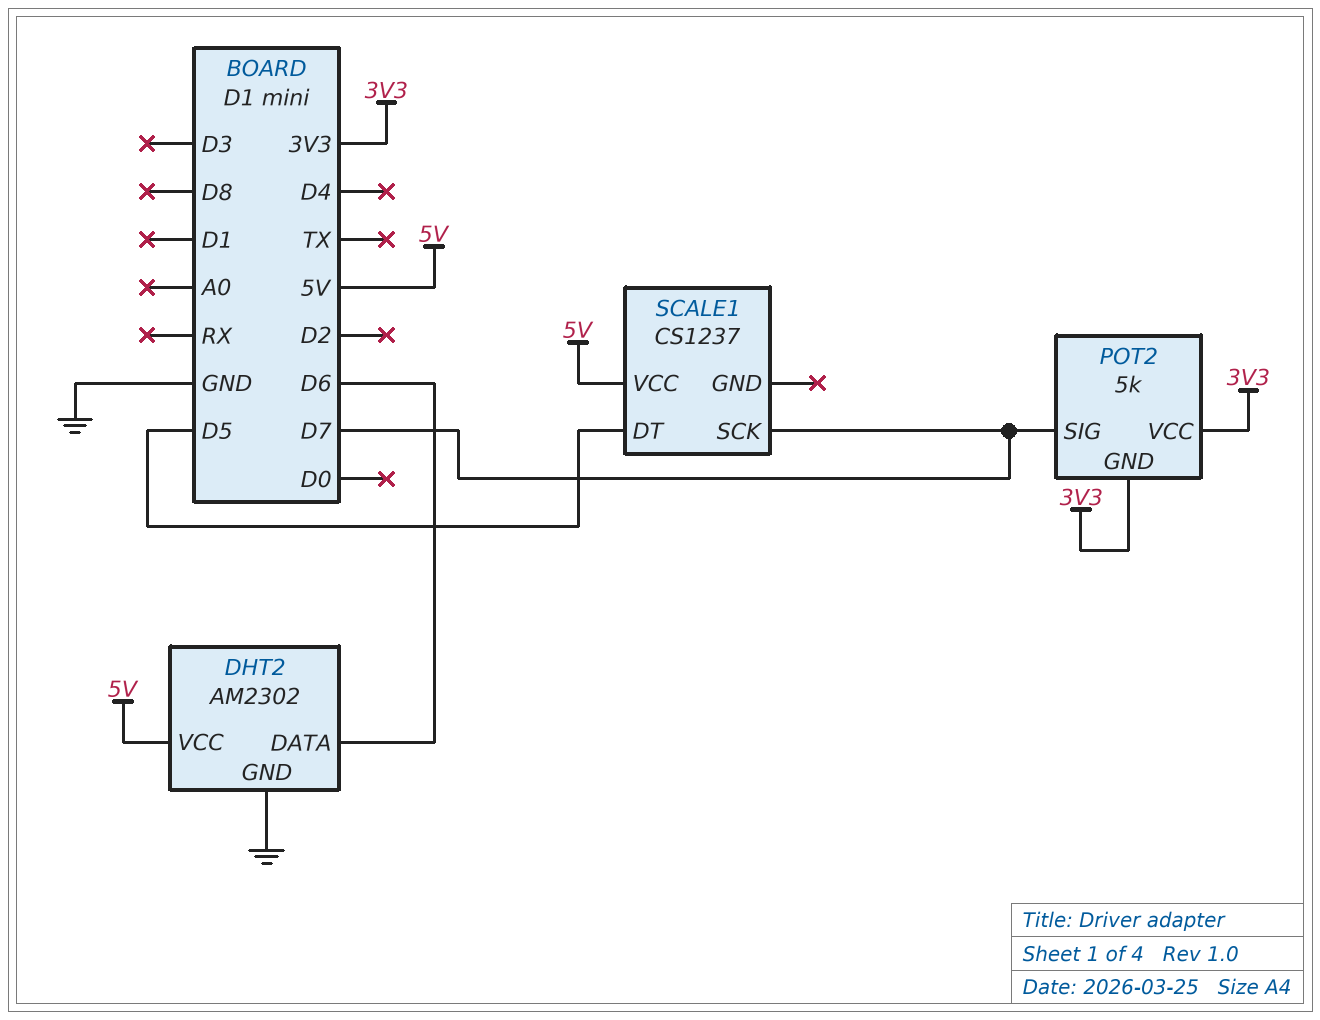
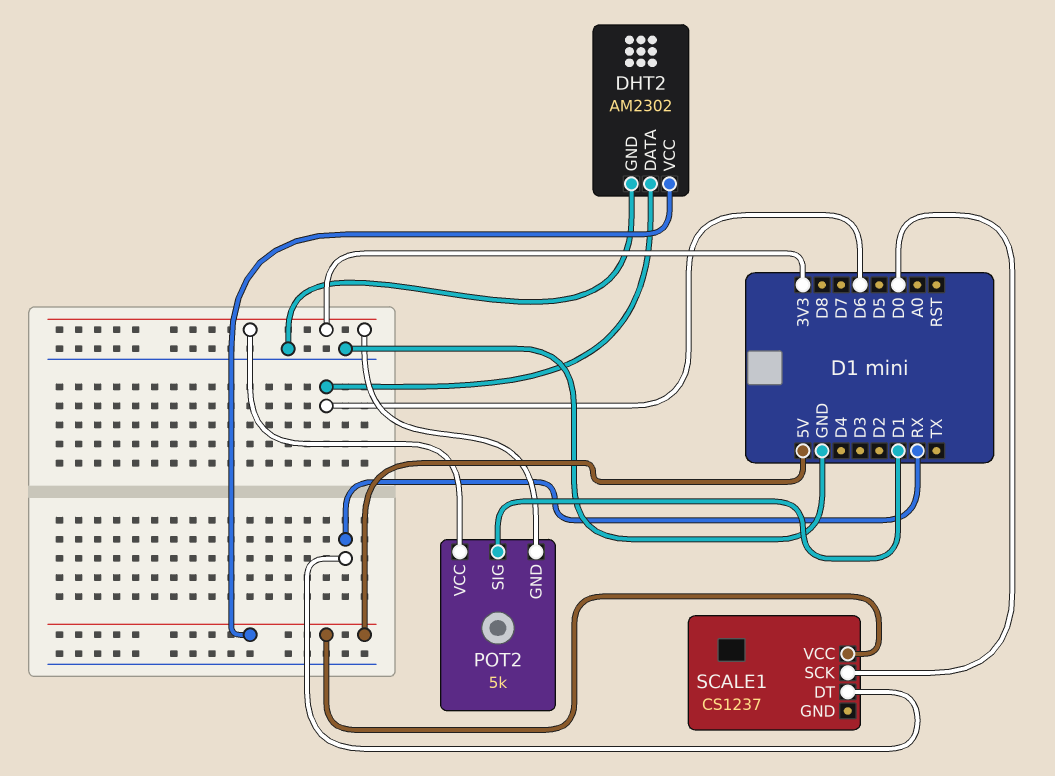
POT2 pin SIG: D7 -> D1
SCALE1 pin DT: D5 -> RX
SCALE1 pin SCK: D7 -> D0

